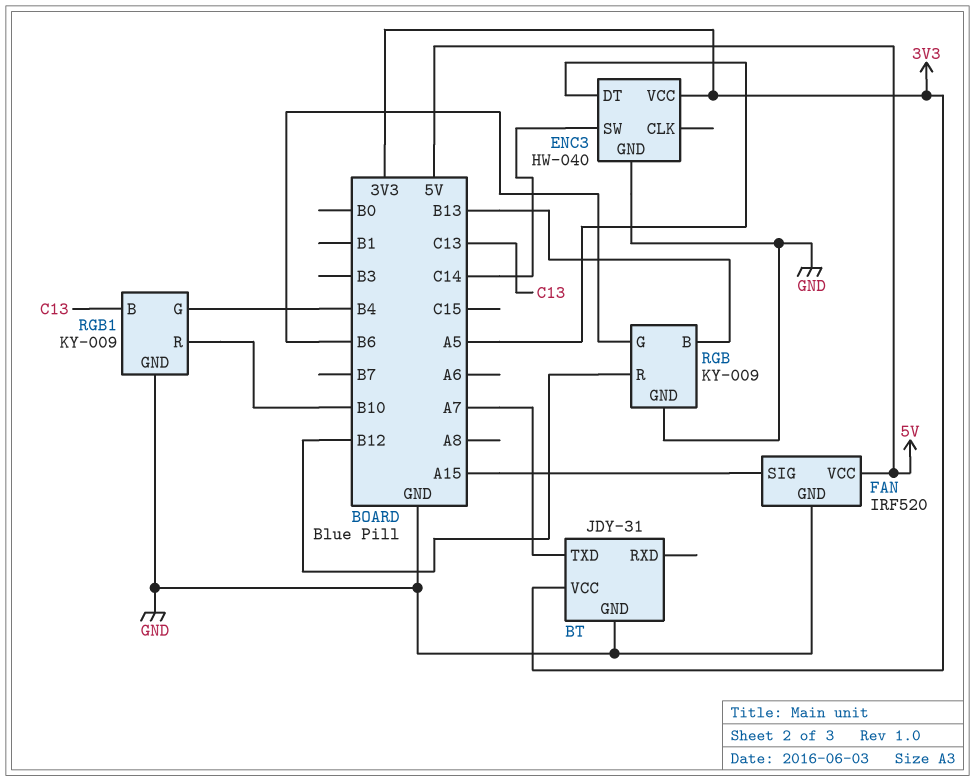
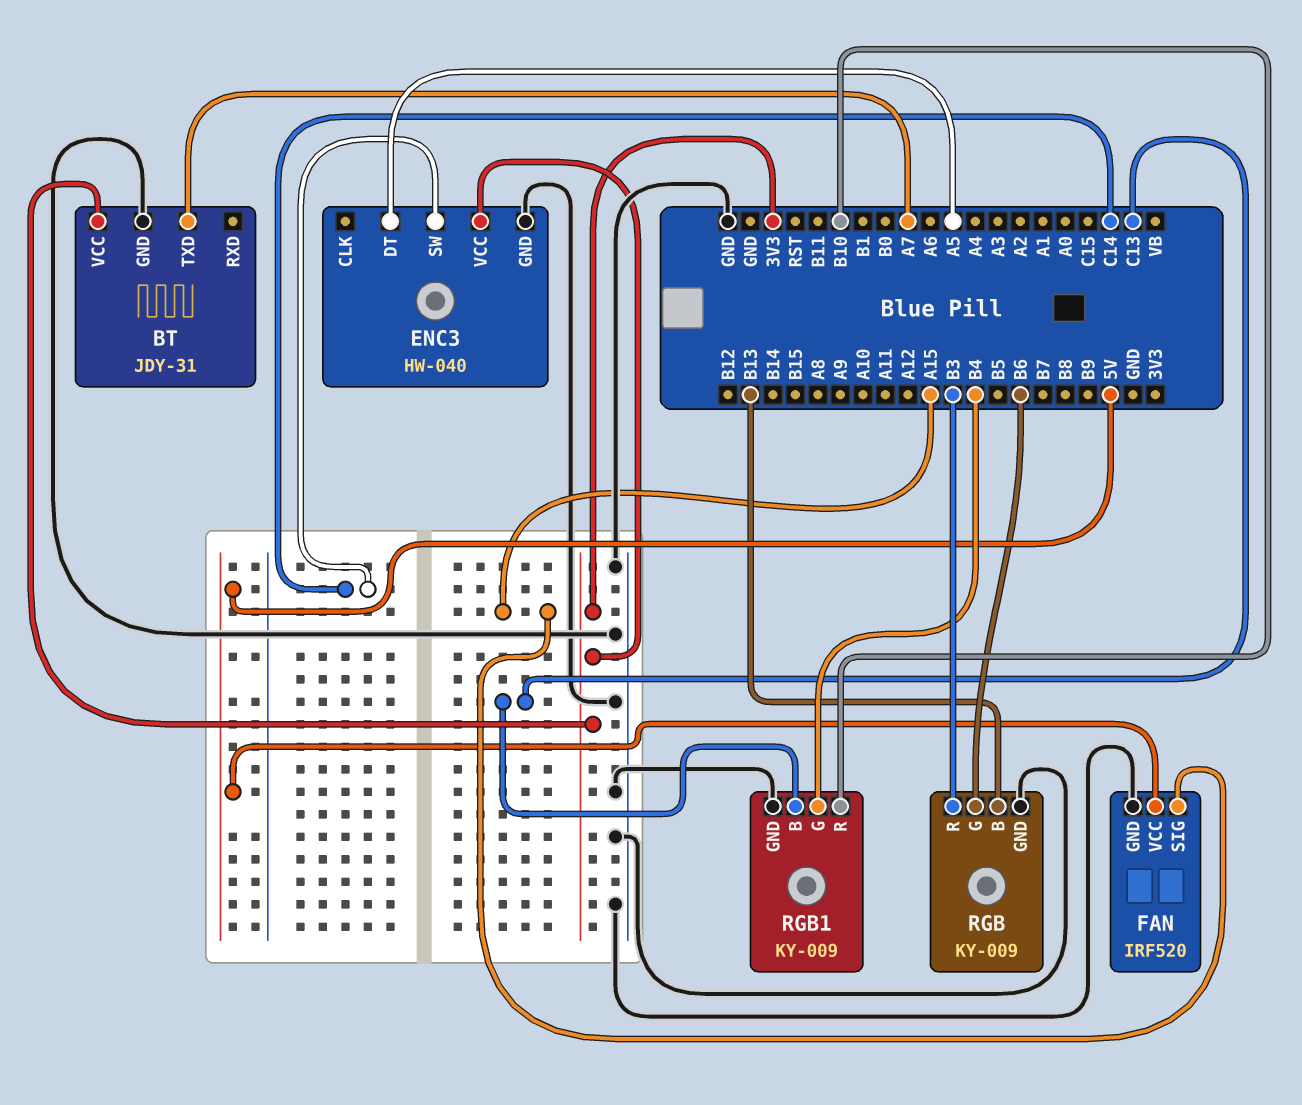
RGB pin R: B12 -> B3

